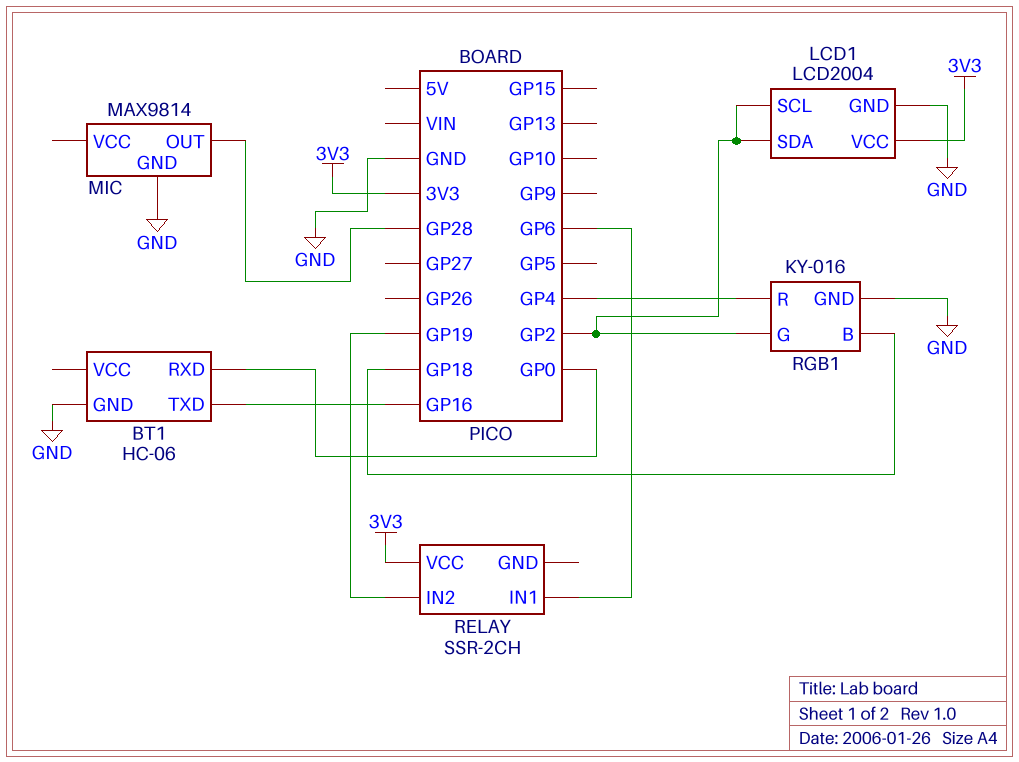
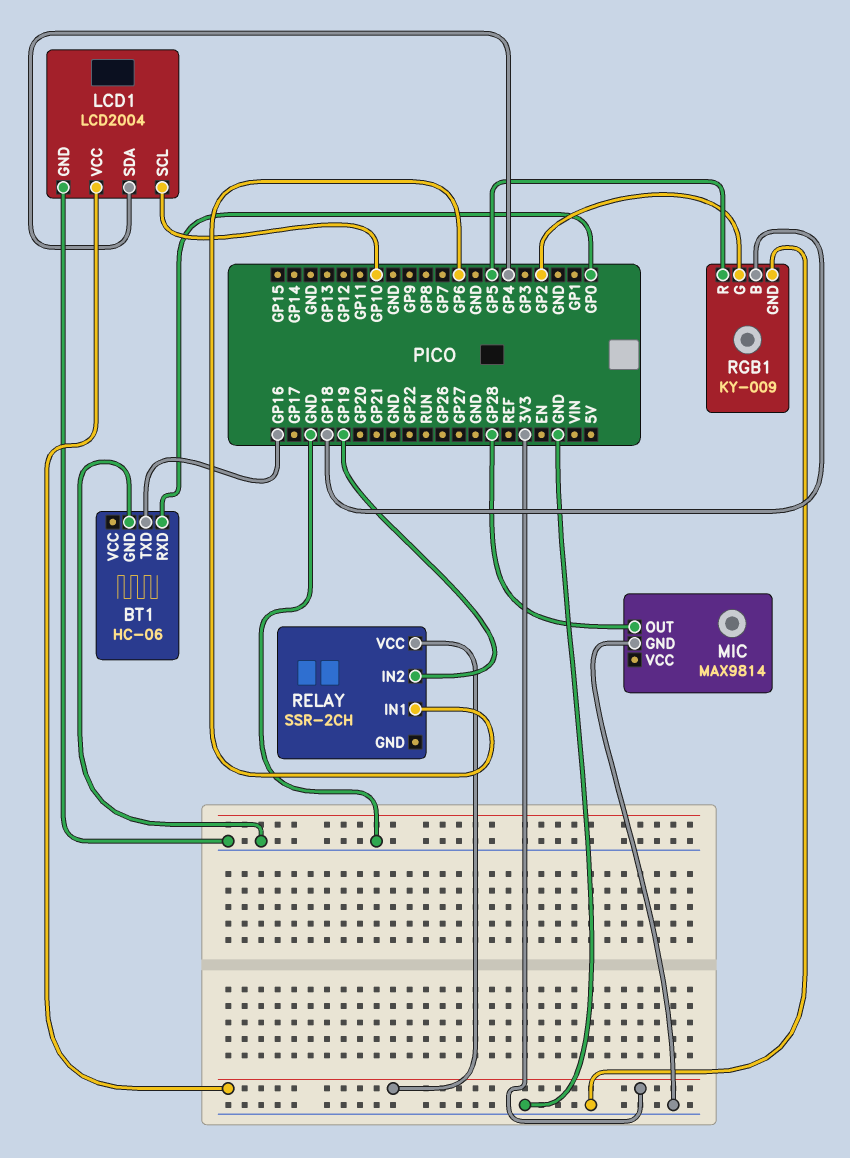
LCD1 pin SCL: GP2 -> GP10
LCD1 pin SDA: GP2 -> GP4
RGB1: KY-016 -> KY-009
RGB1 pin R: GP4 -> GP5

